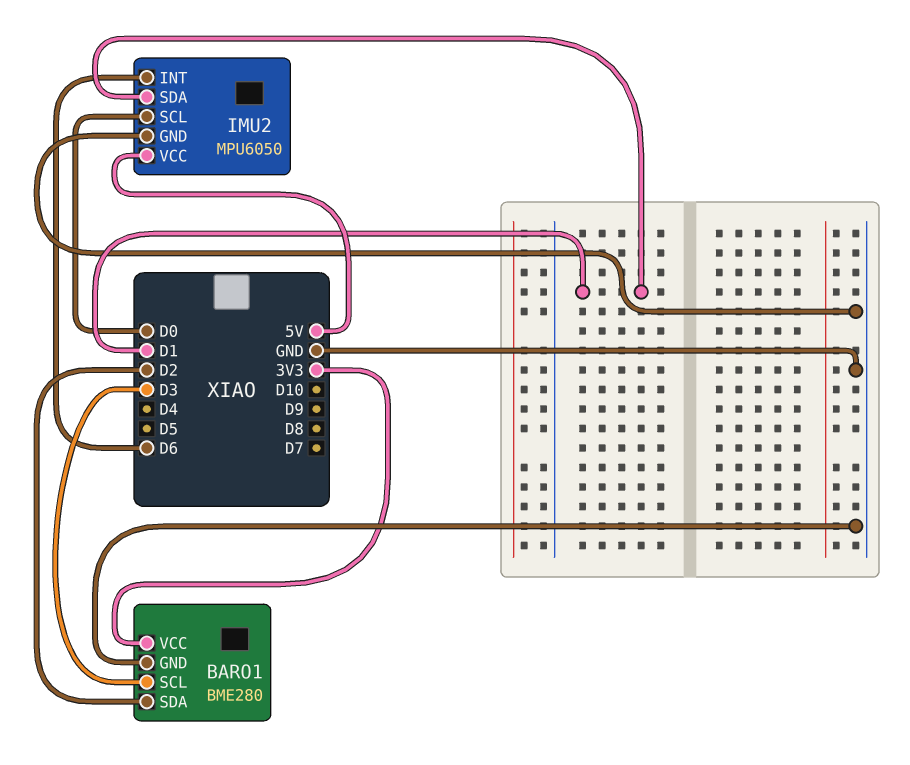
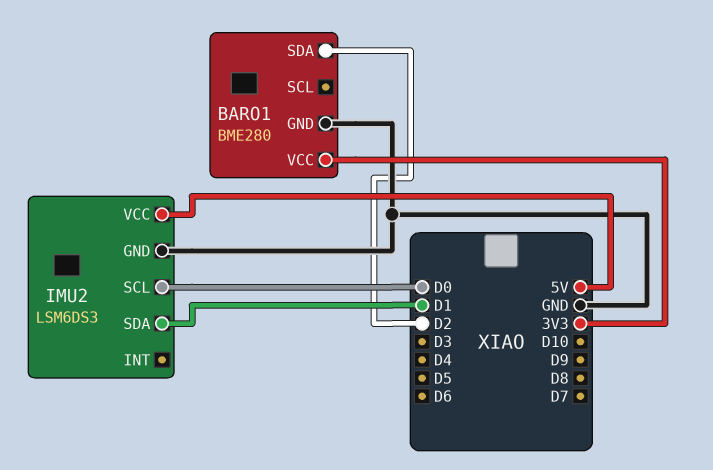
BARO1 pin SCL: D3 -> none
IMU2: MPU6050 -> LSM6DS3
IMU2 pin INT: D6 -> none

